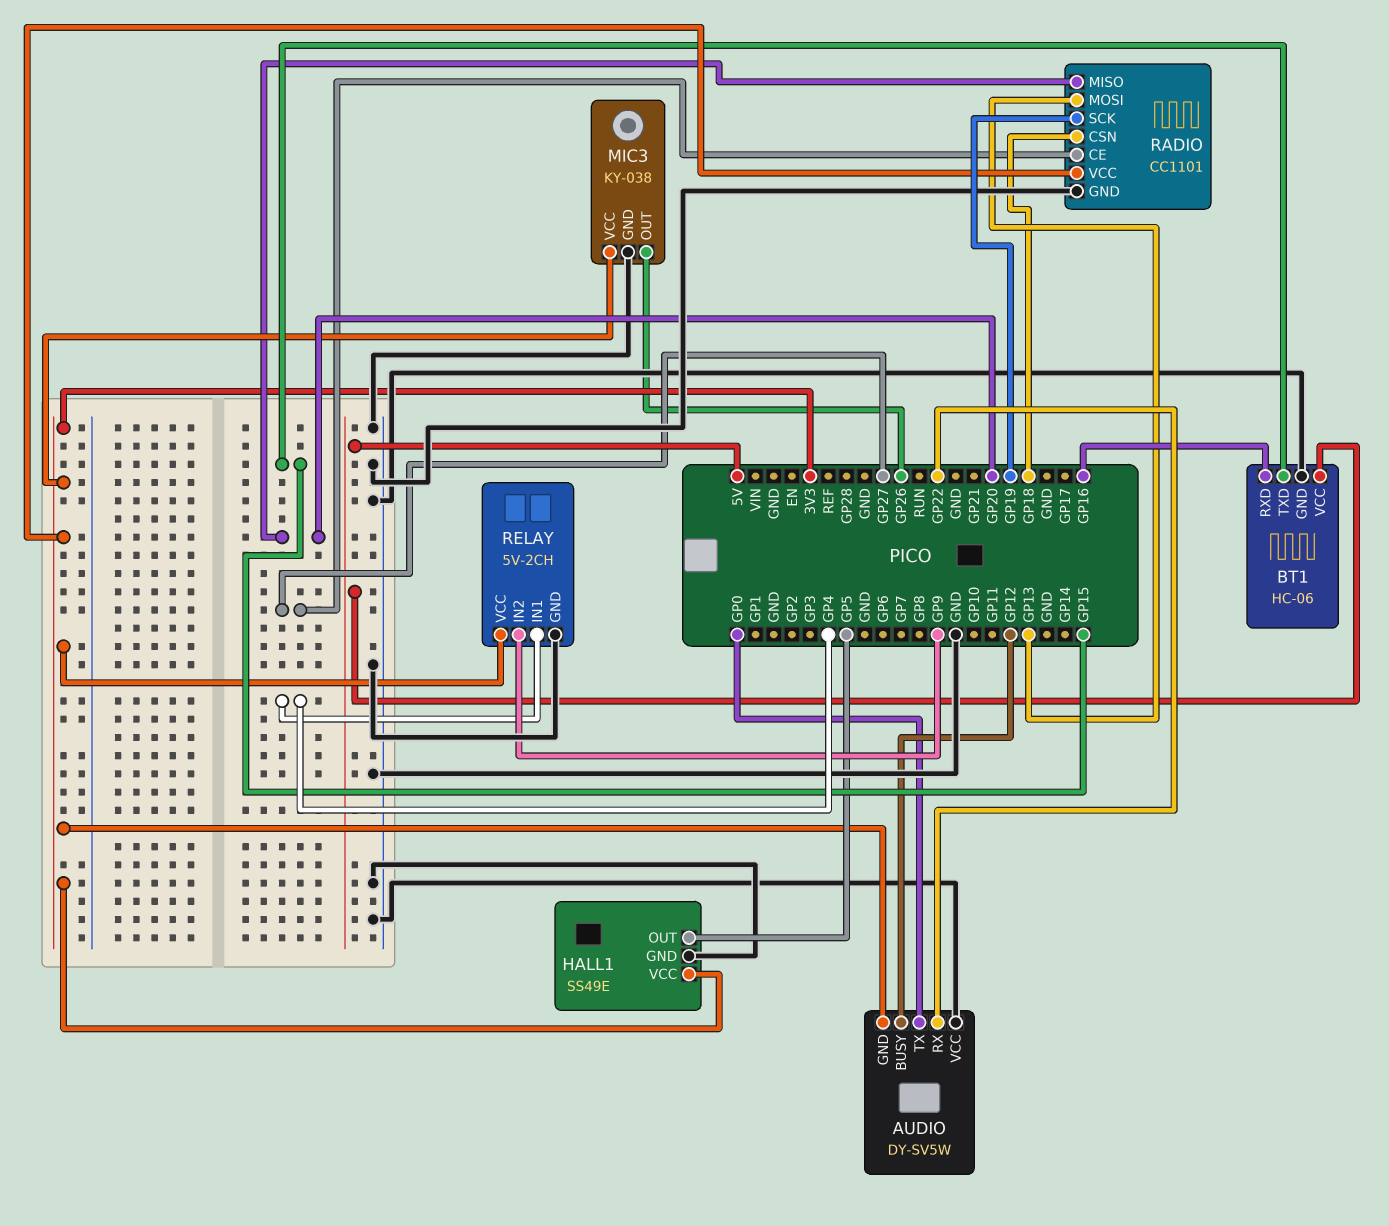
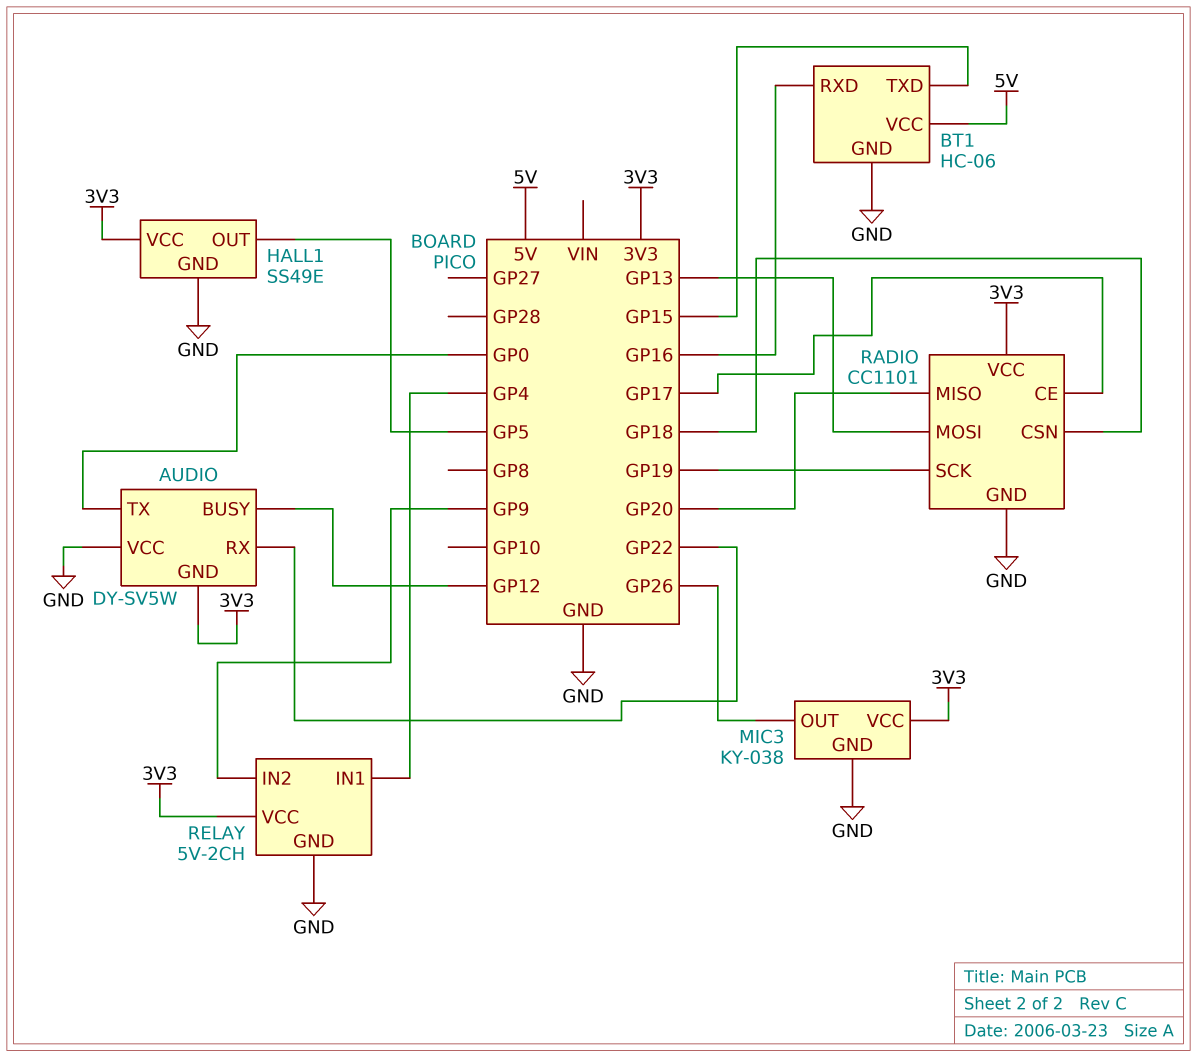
RADIO pin CE: GP27 -> GP17

